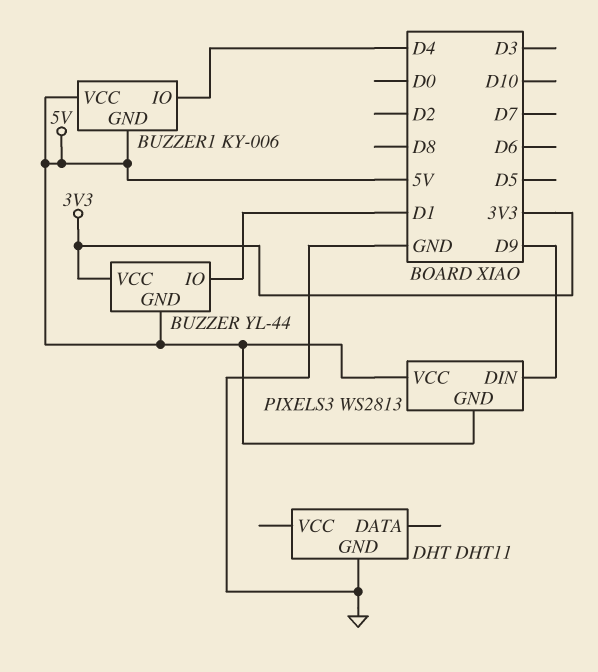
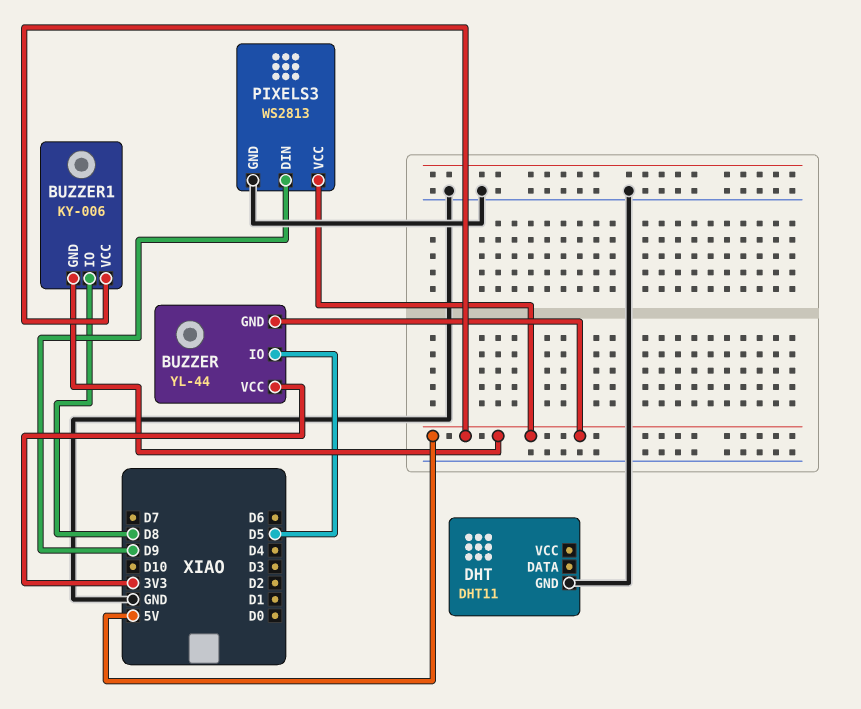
BUZZER pin IO: D1 -> D5
BUZZER1 pin IO: D4 -> D8
PIXELS3 pin GND: 5V -> GND

